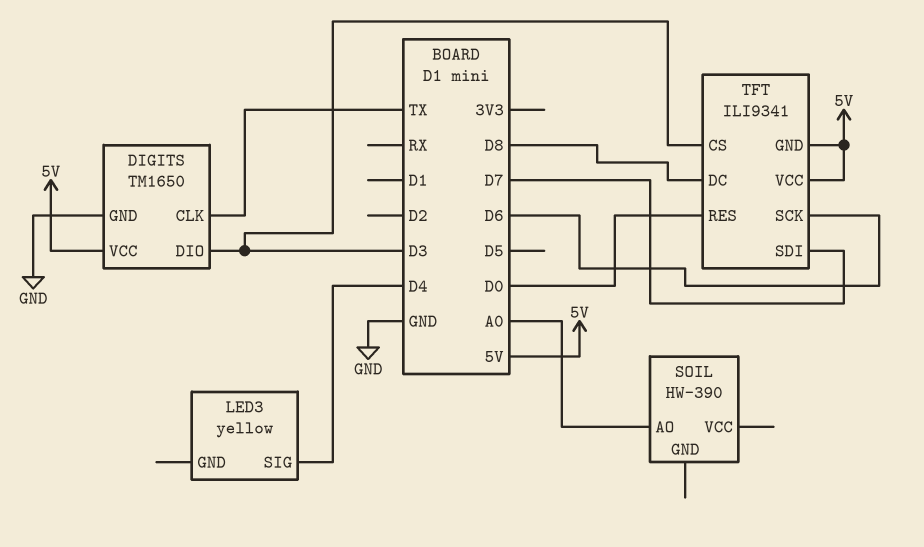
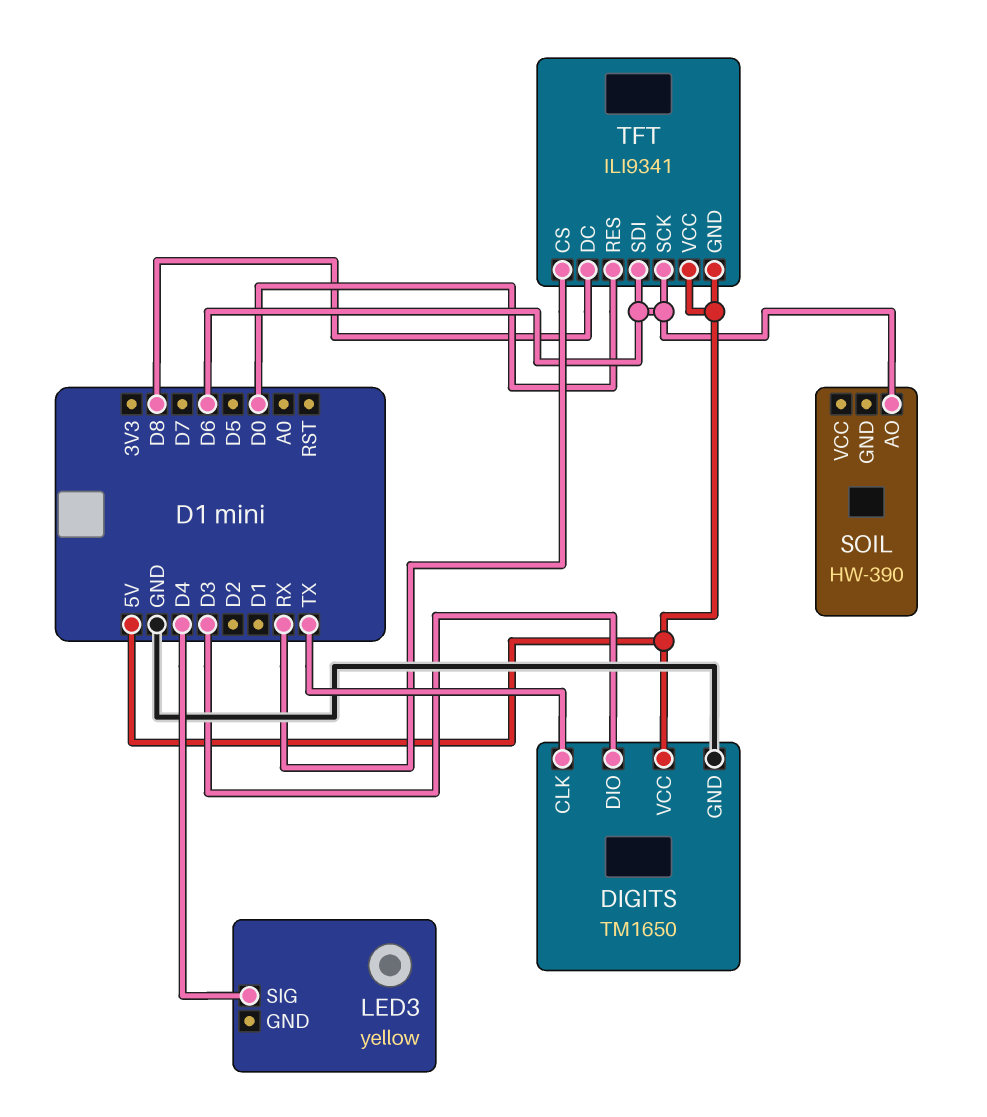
SOIL pin AO: A0 -> D6
TFT pin CS: D3 -> RX
TFT pin SDI: D7 -> D6

